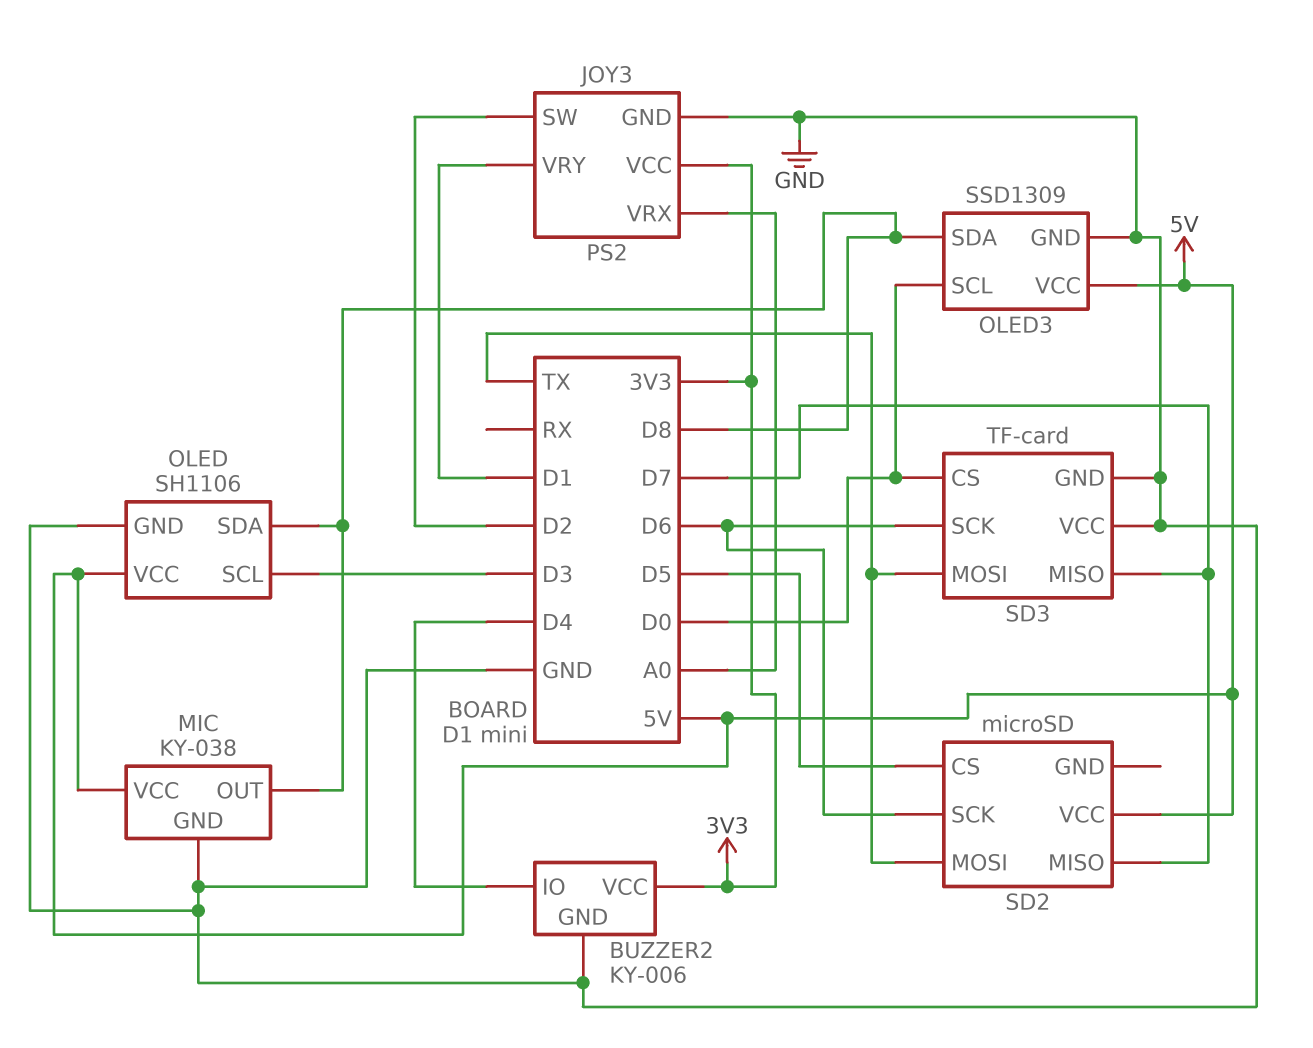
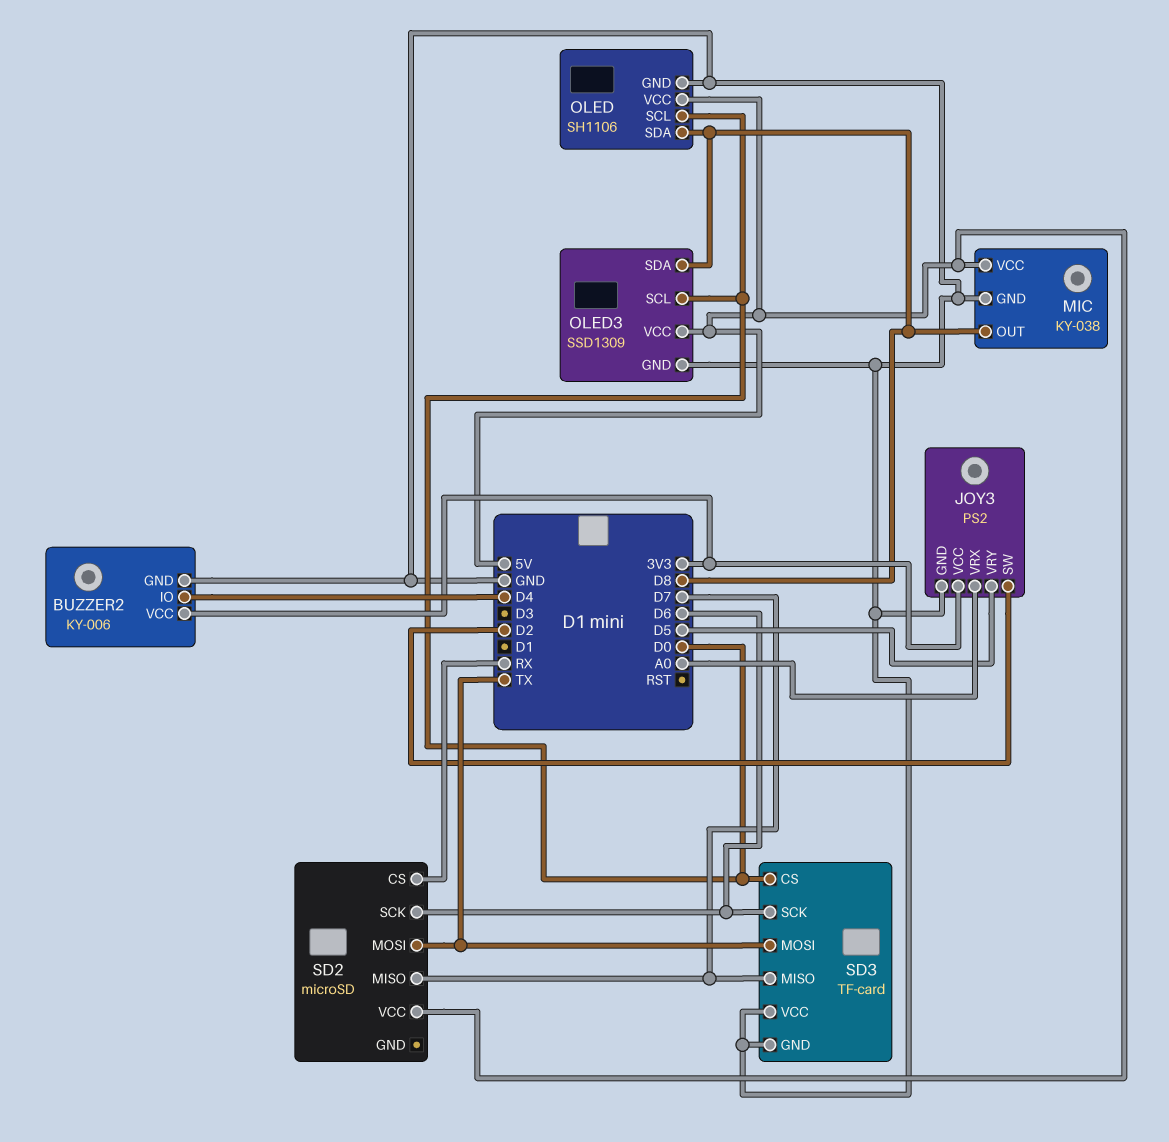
JOY3 pin VRY: D1 -> D5
OLED pin SCL: D3 -> D0
SD2 pin CS: D5 -> RX

